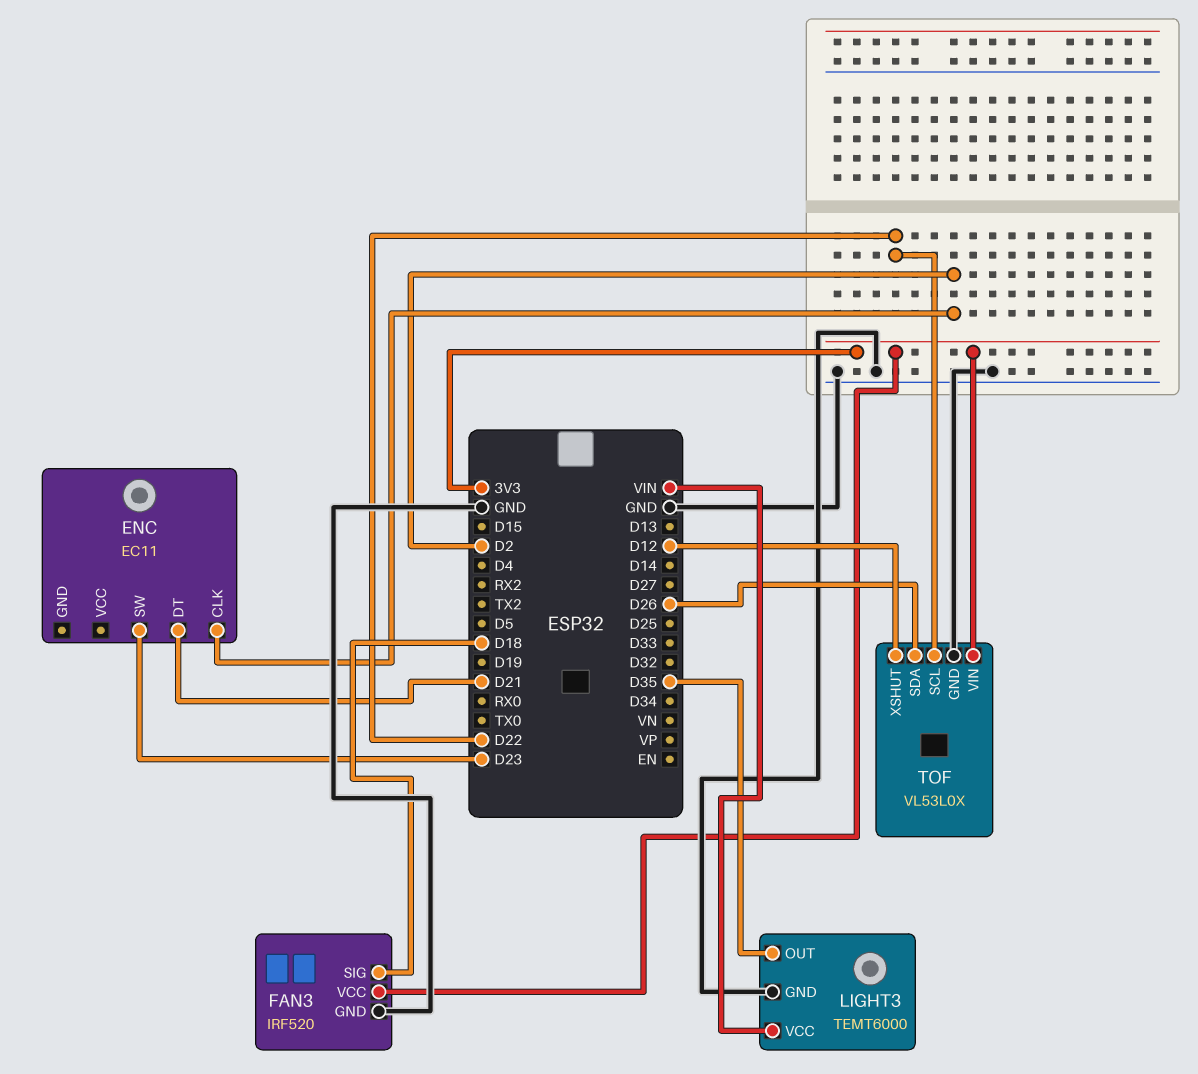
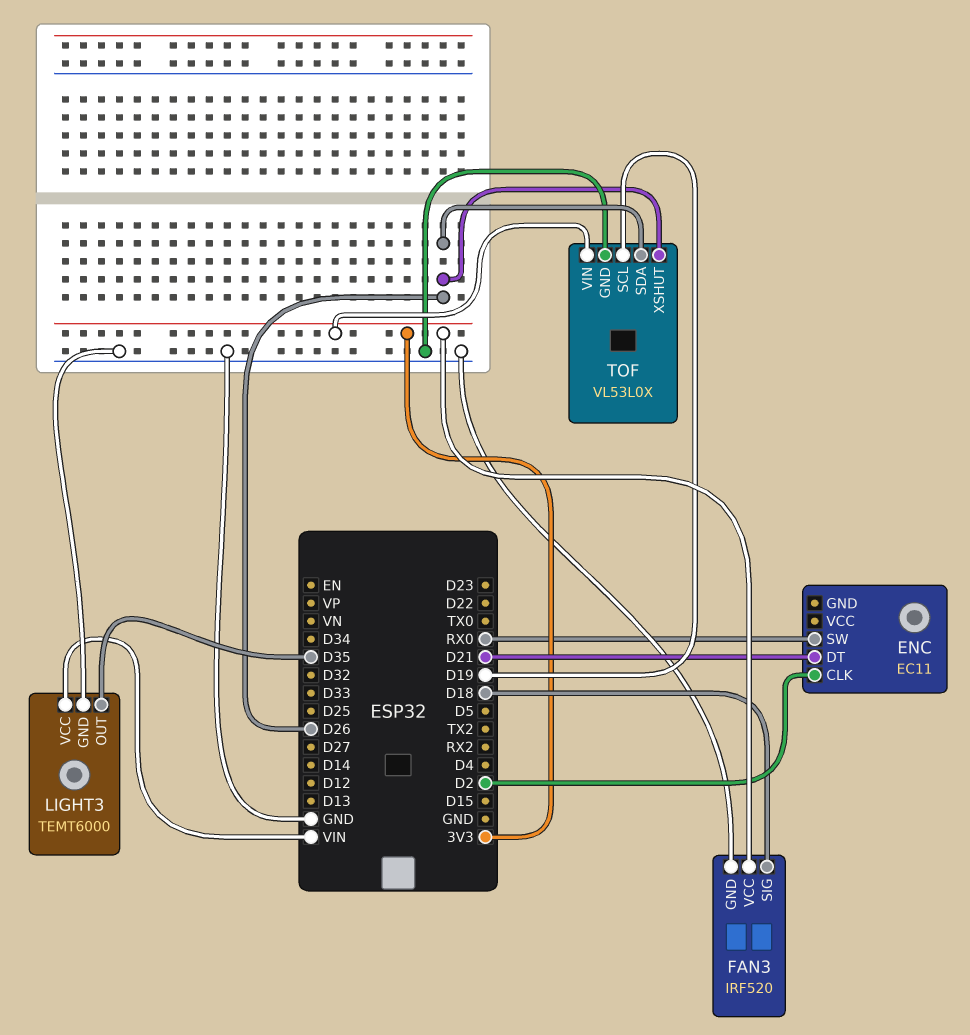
ENC pin SW: D23 -> RX0
TOF pin SCL: D22 -> D19
TOF pin XSHUT: D12 -> D26

